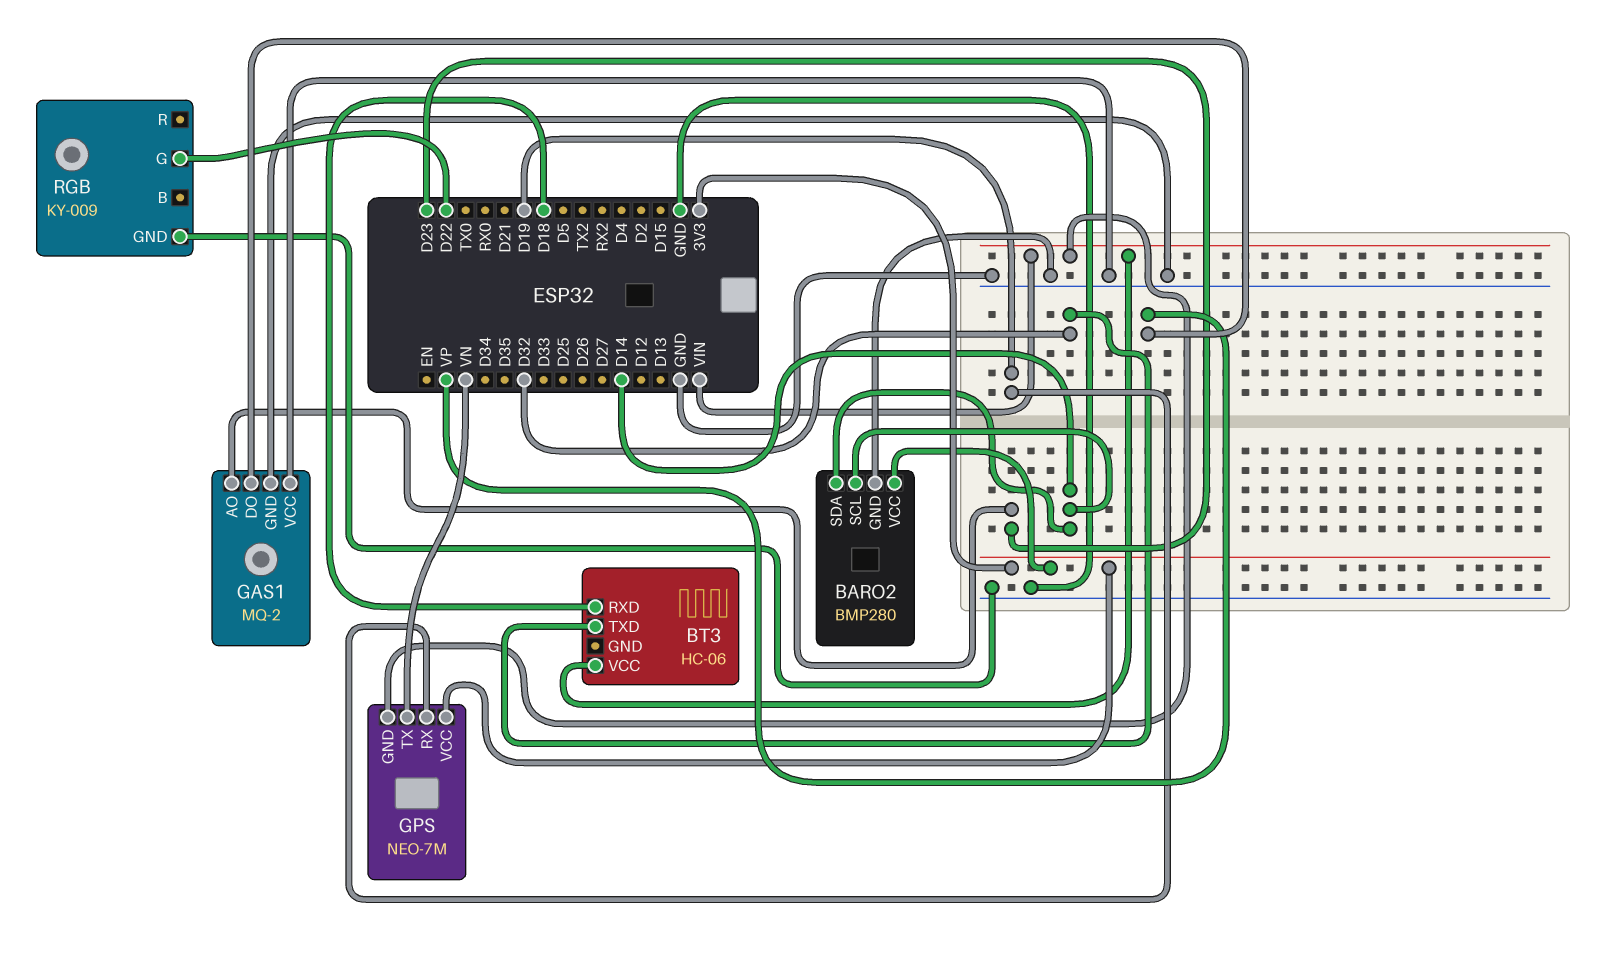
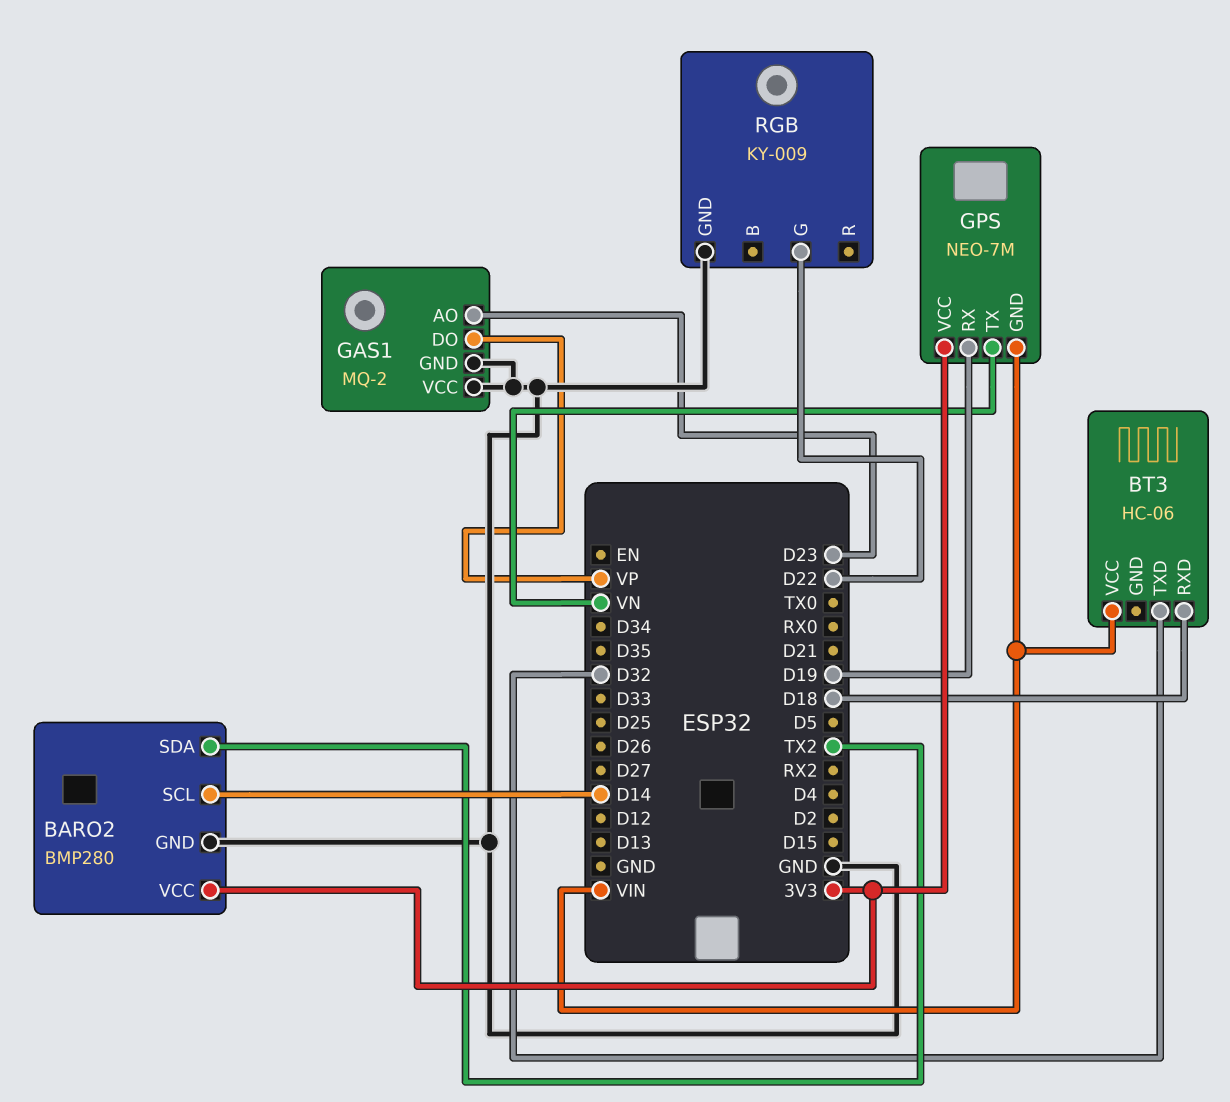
BARO2 pin SDA: D14 -> TX2

